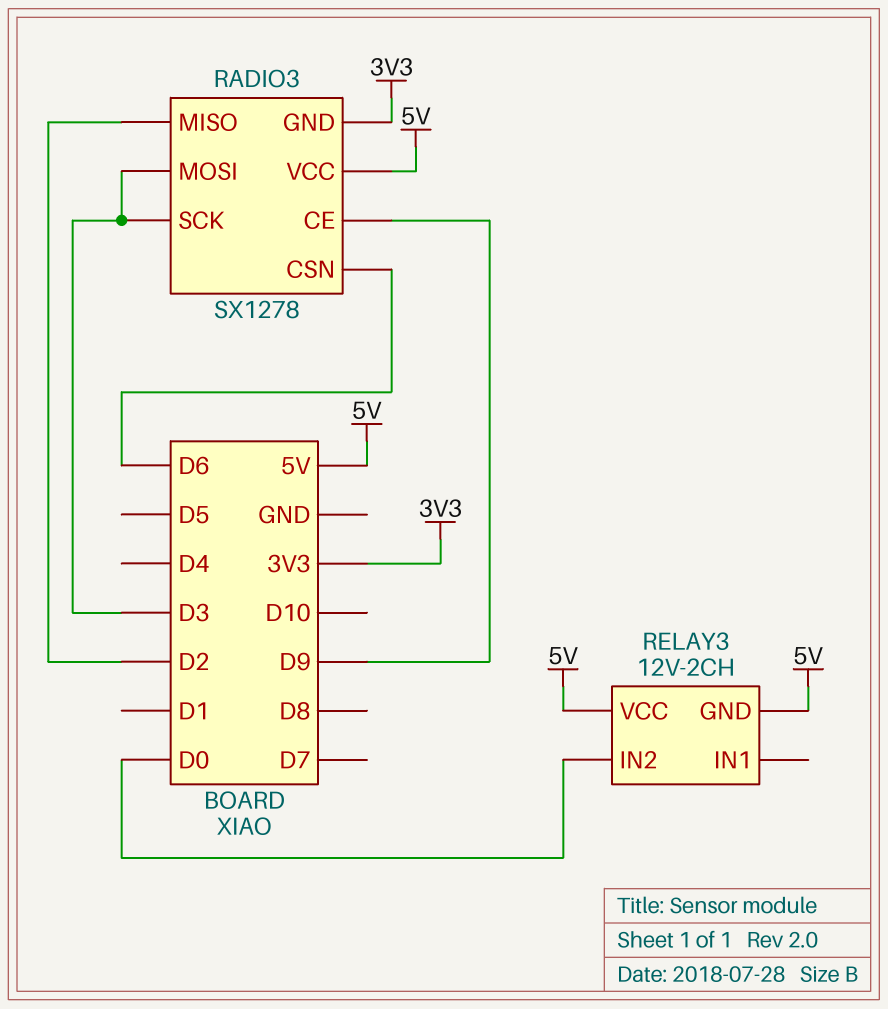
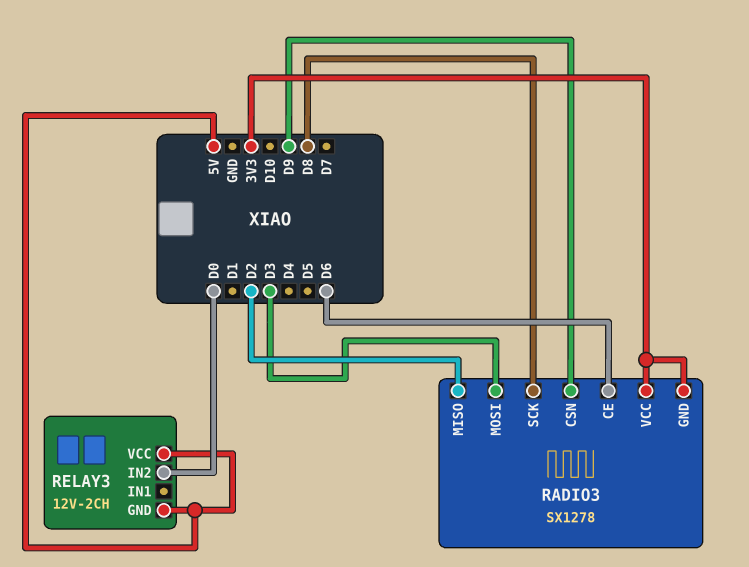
RADIO3 pin CE: D9 -> D6
RADIO3 pin CSN: D6 -> D9
RADIO3 pin SCK: D3 -> D8
RADIO3 pin VCC: 5V -> 3V3

